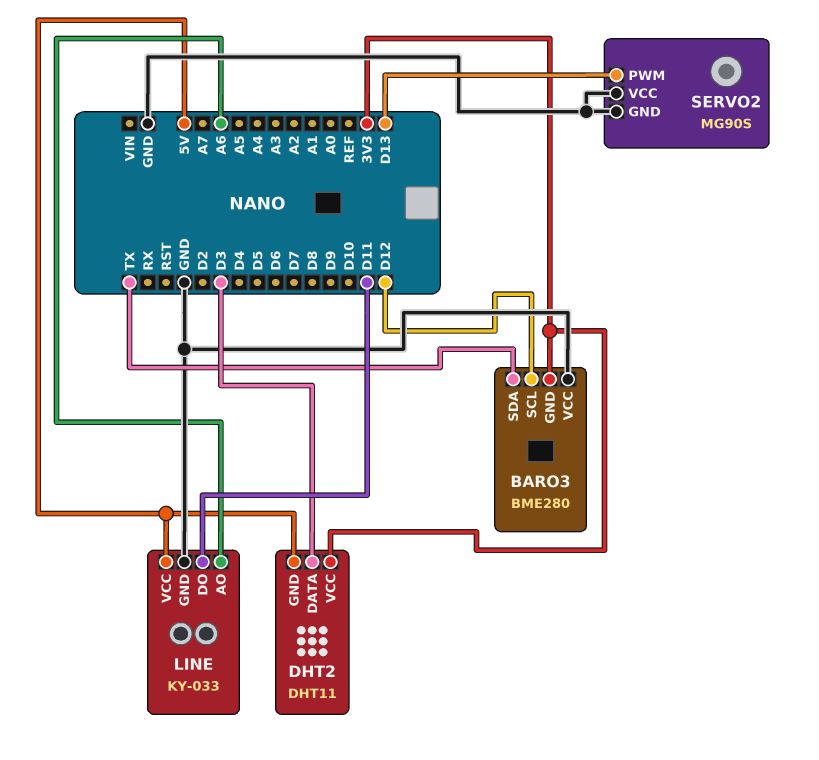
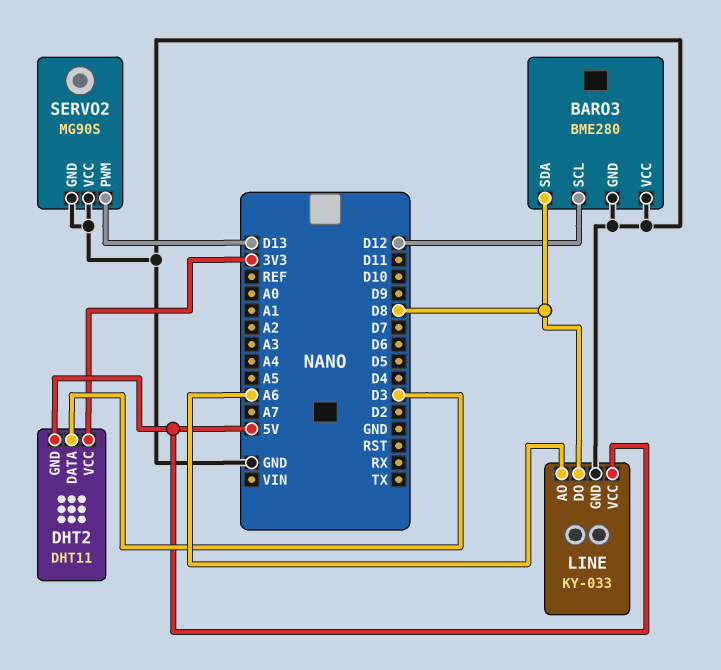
BARO3 pin GND: 3V3 -> GND
BARO3 pin SDA: TX -> D8
LINE pin DO: D11 -> D8

